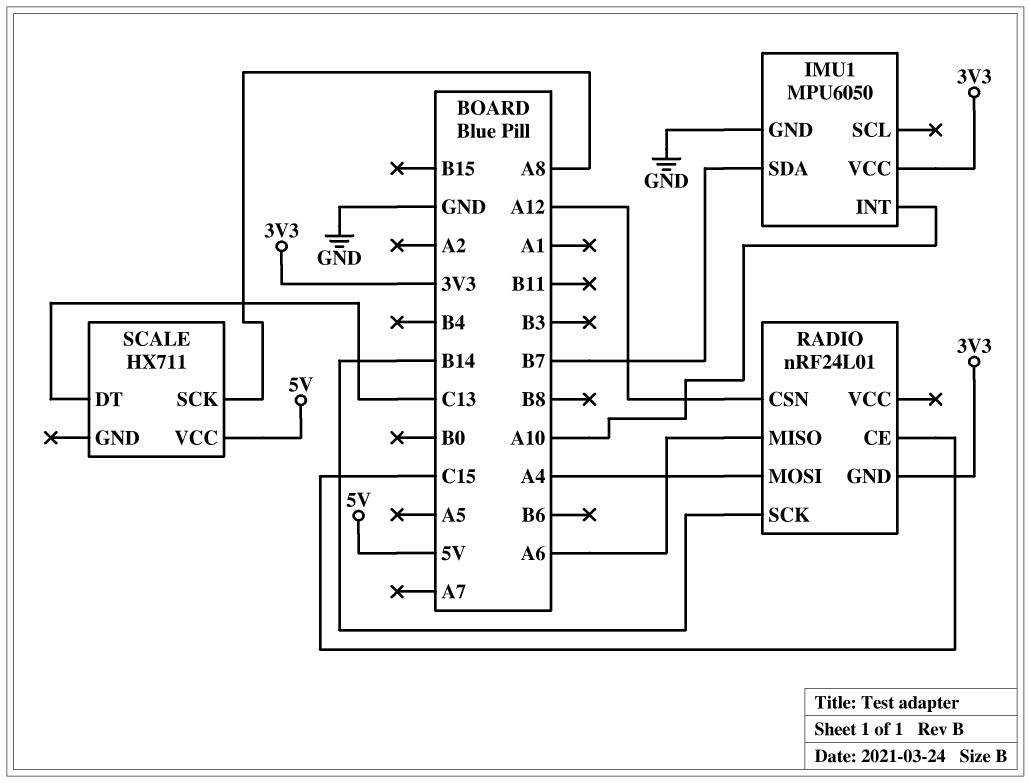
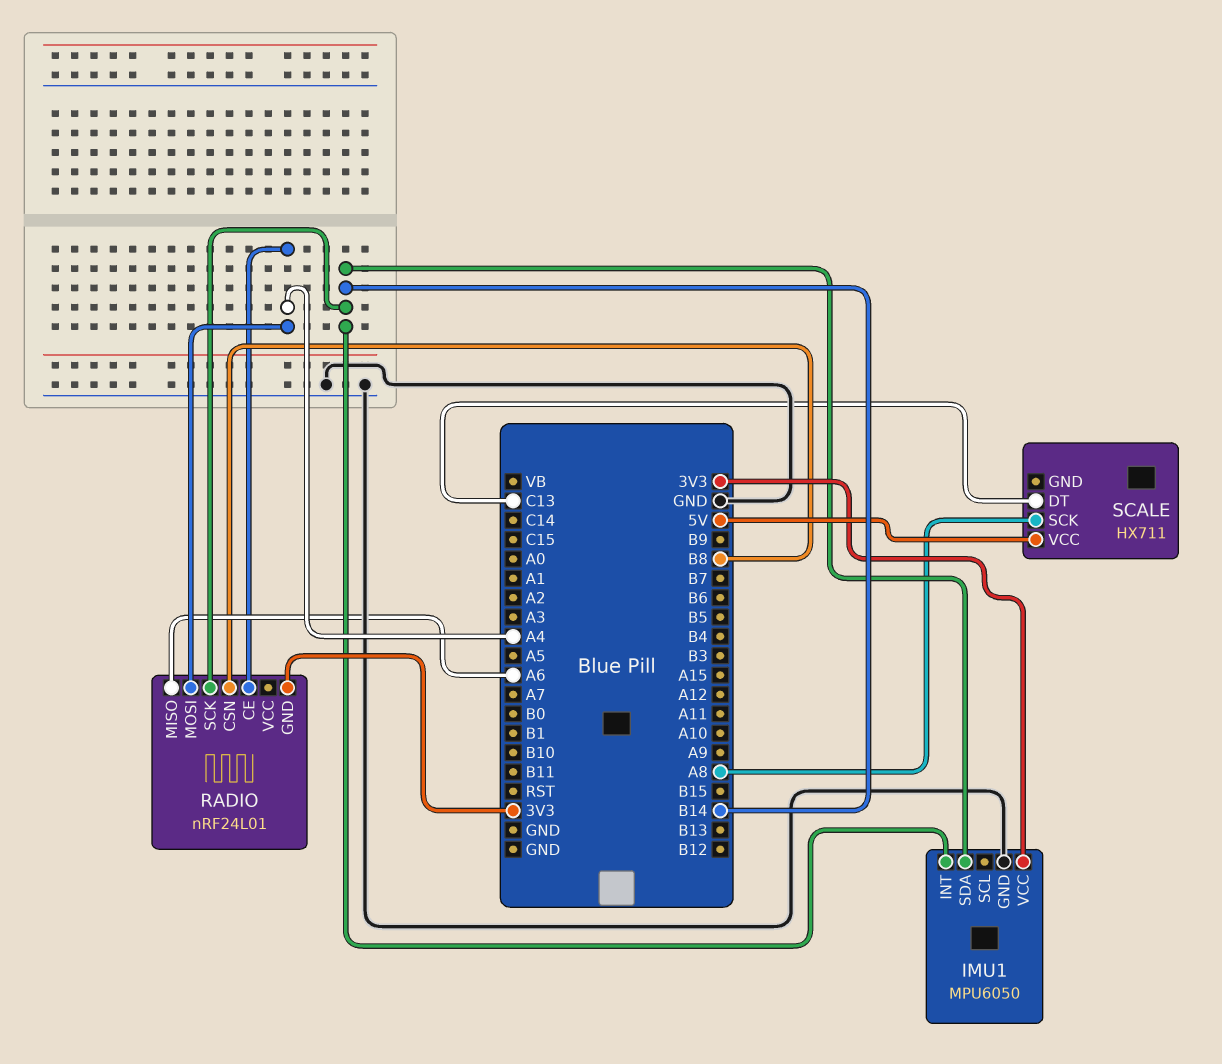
IMU1 pin INT: A10 -> B14
IMU1 pin SDA: B7 -> B14
RADIO pin CE: C15 -> A4
RADIO pin CSN: A12 -> B8

